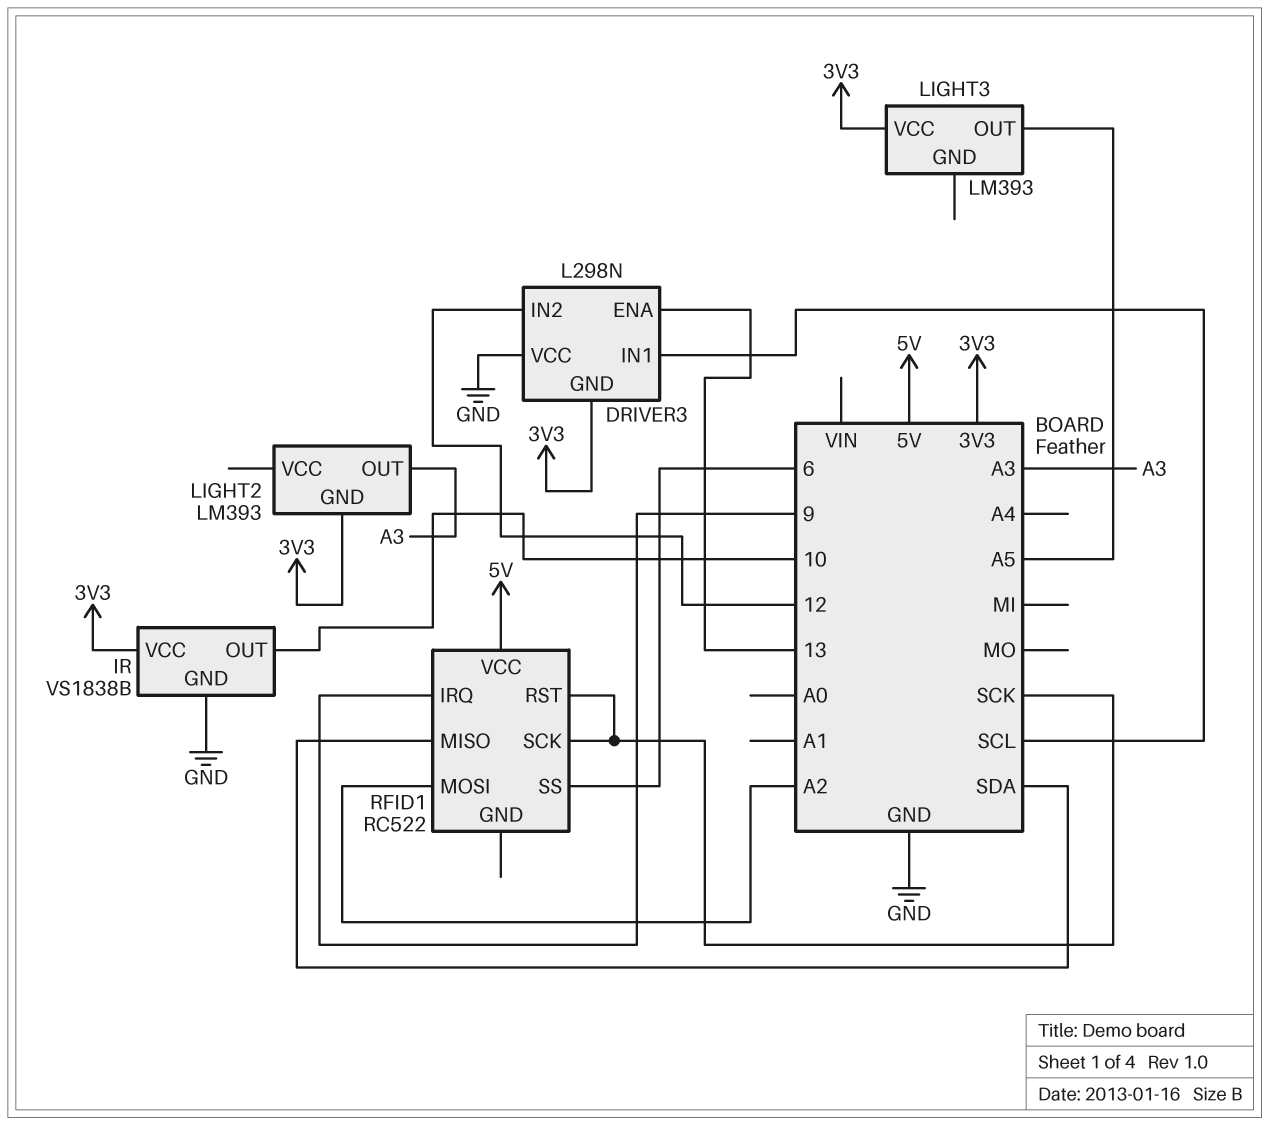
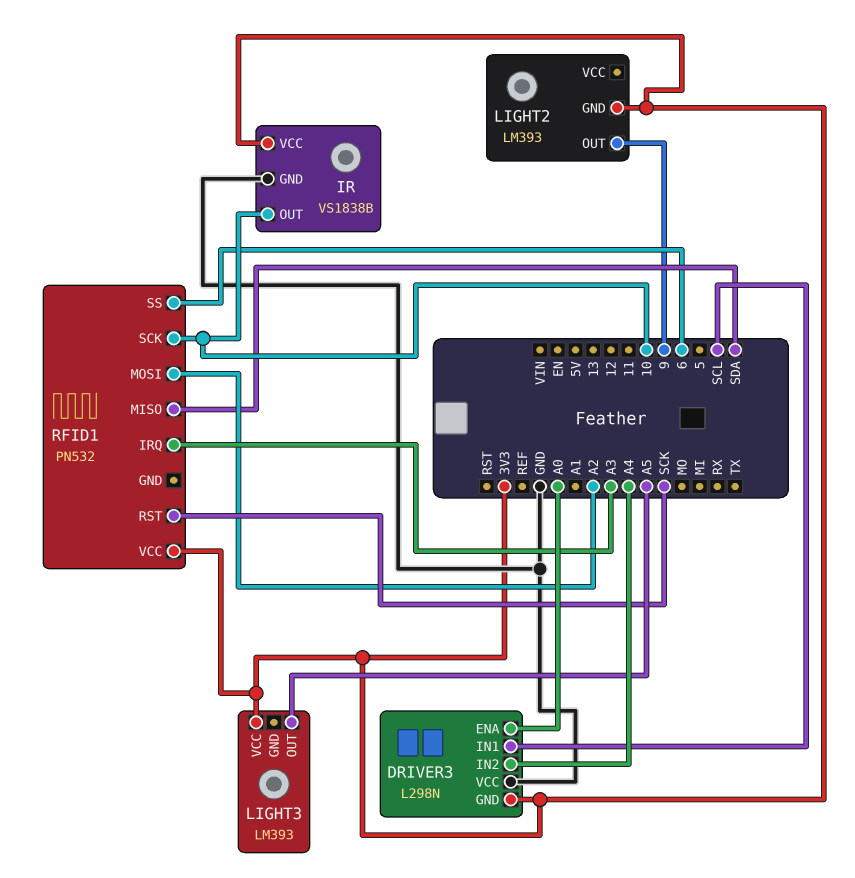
DRIVER3 pin ENA: 13 -> A0
DRIVER3 pin IN2: 12 -> A4
LIGHT2 pin OUT: A3 -> 9
RFID1: RC522 -> PN532
RFID1 pin IRQ: 9 -> A3
RFID1 pin SCK: SCK -> 10
RFID1 pin VCC: 5V -> 3V3

